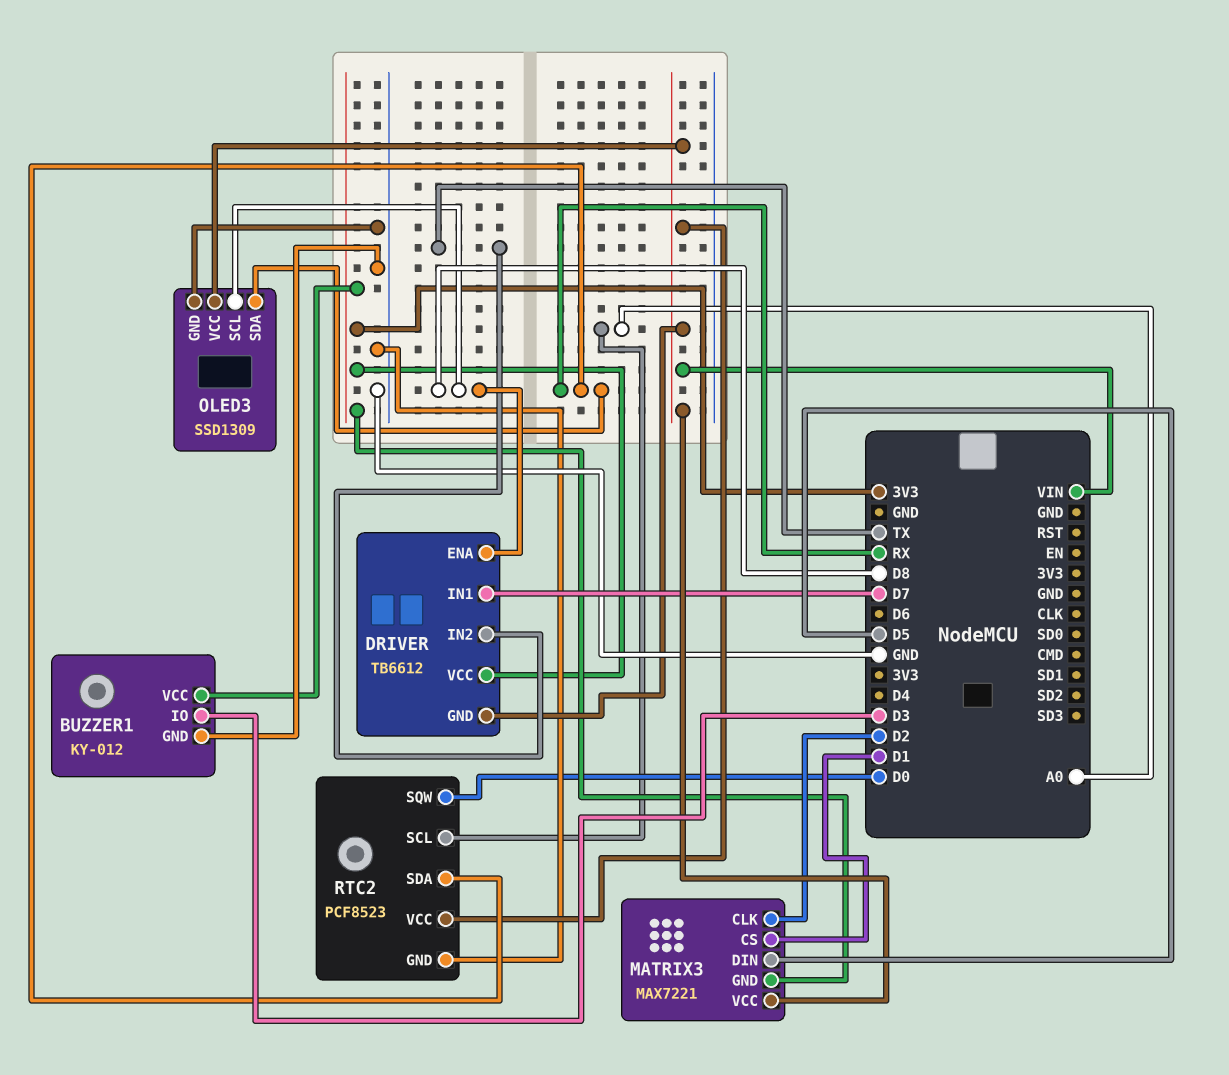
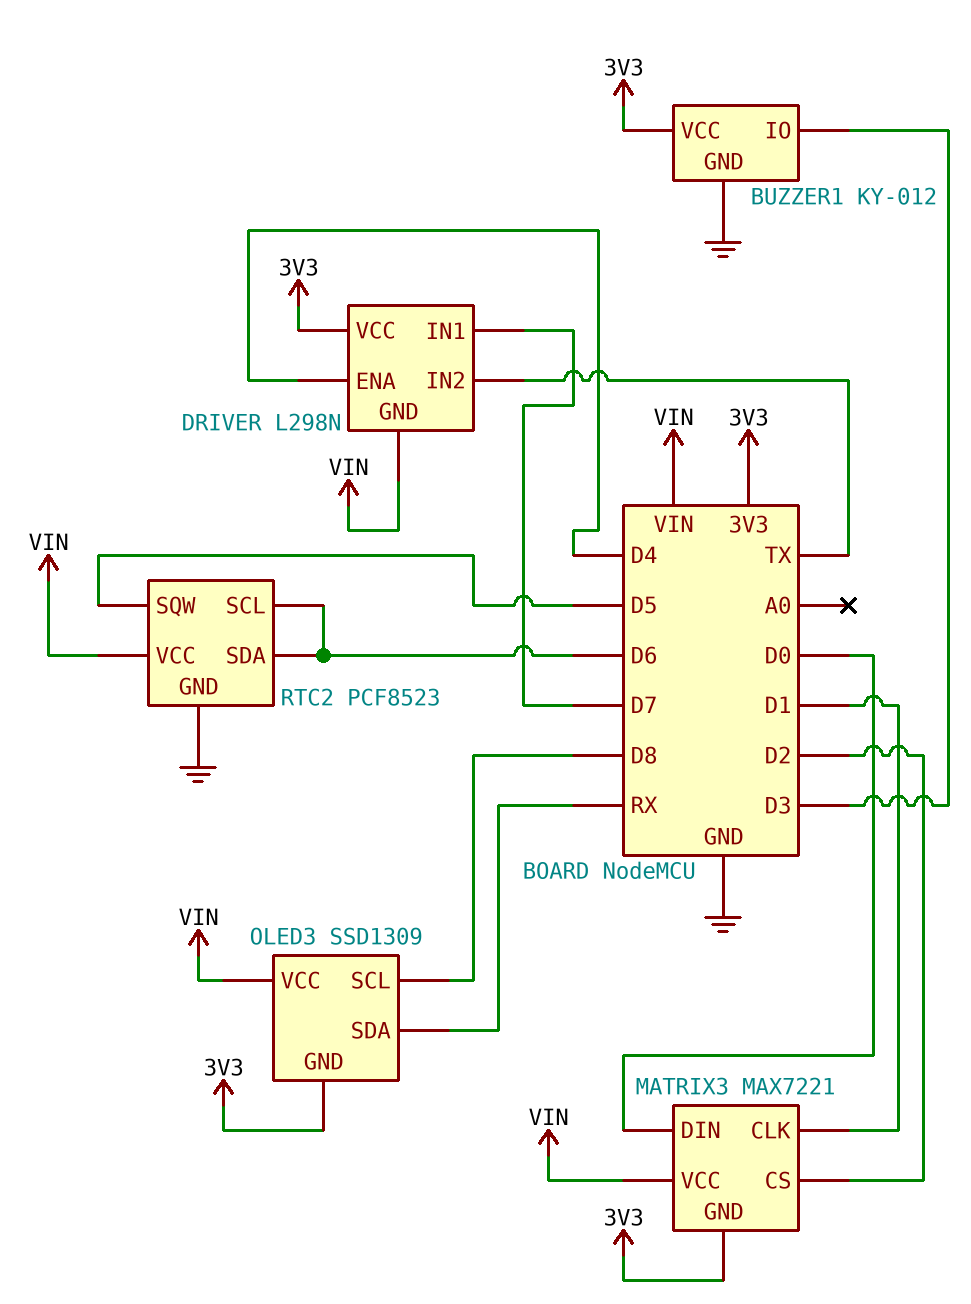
DRIVER: TB6612 -> L298N
DRIVER pin ENA: D8 -> D4
MATRIX3 pin CLK: D2 -> D1
MATRIX3 pin CS: D1 -> D2
MATRIX3 pin DIN: D5 -> D0
OLED3 pin GND: GND -> 3V3
RTC2 pin SCL: A0 -> D6
RTC2 pin SDA: RX -> D6
RTC2 pin SQW: D0 -> D5

